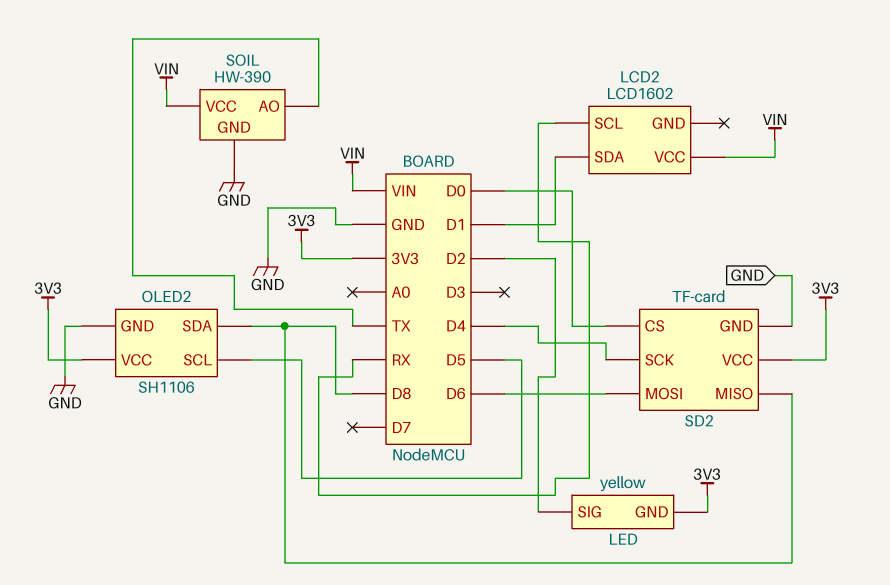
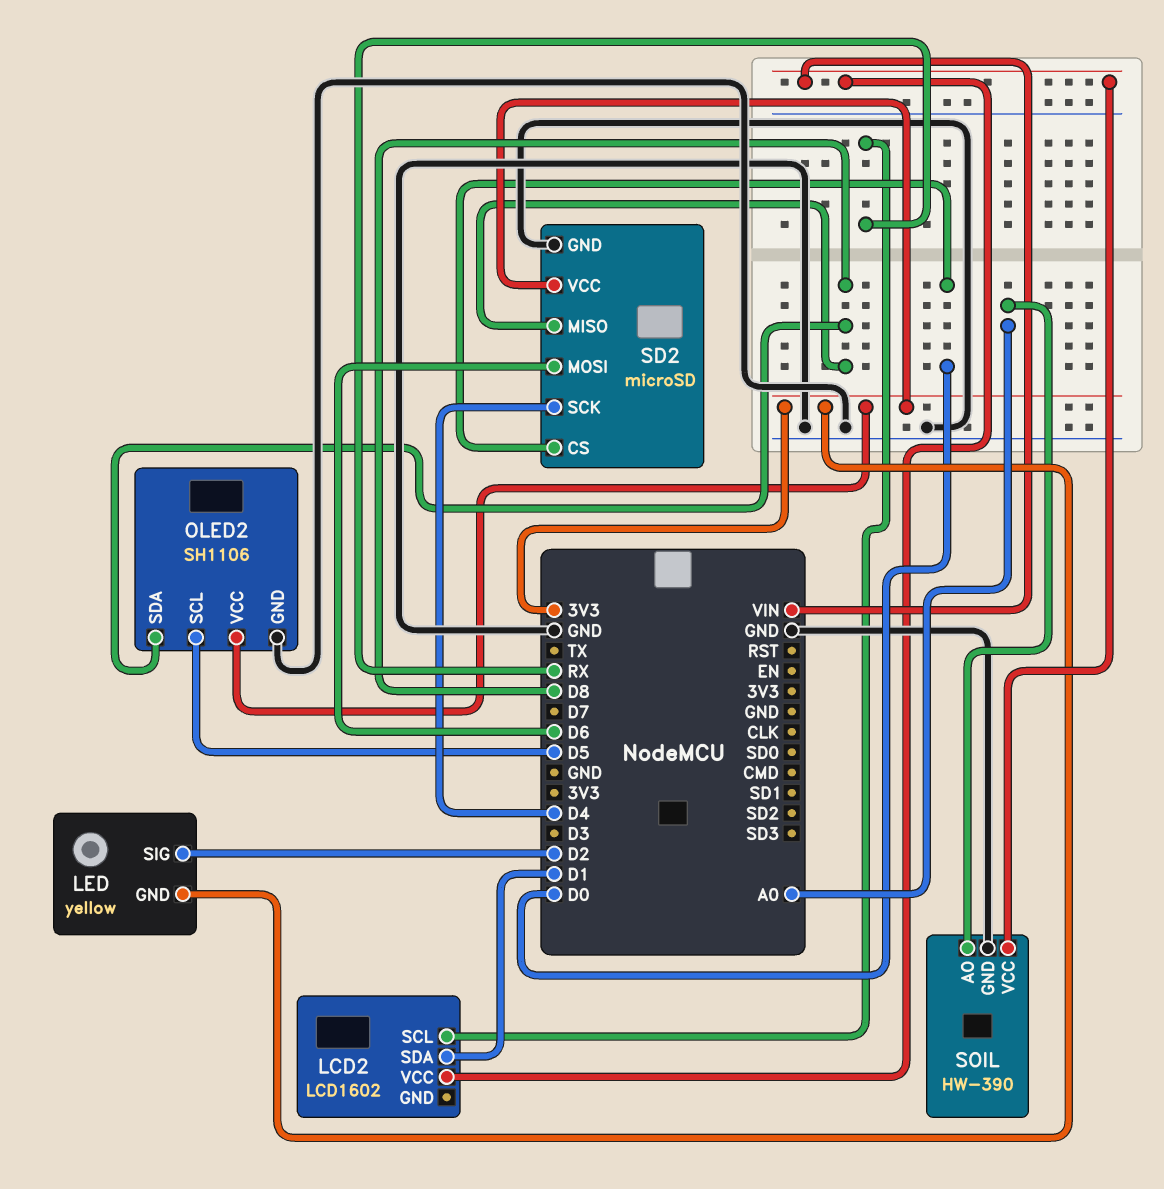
SD2: TF-card -> microSD
SOIL pin AO: TX -> A0

